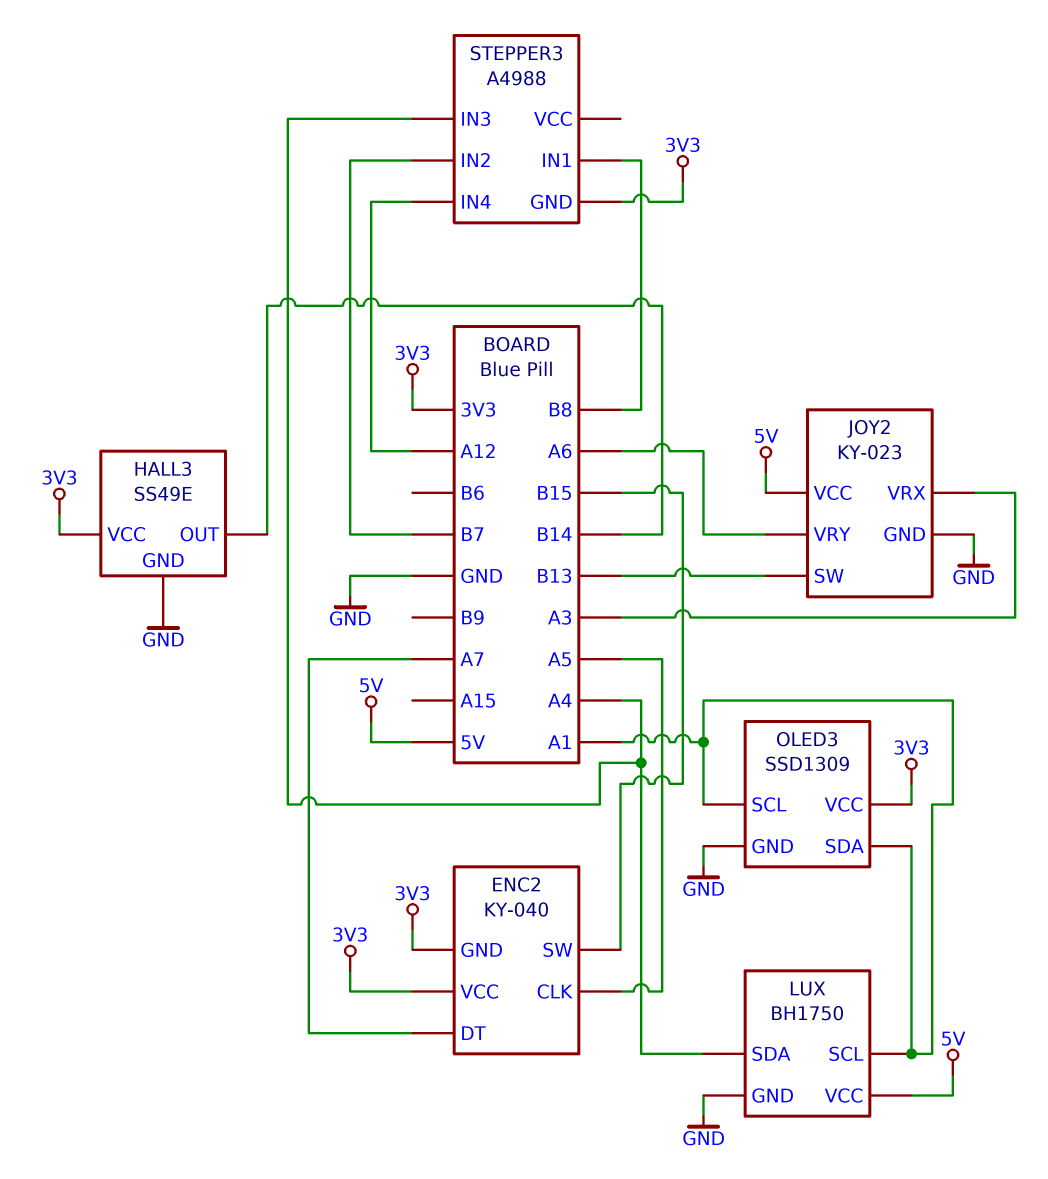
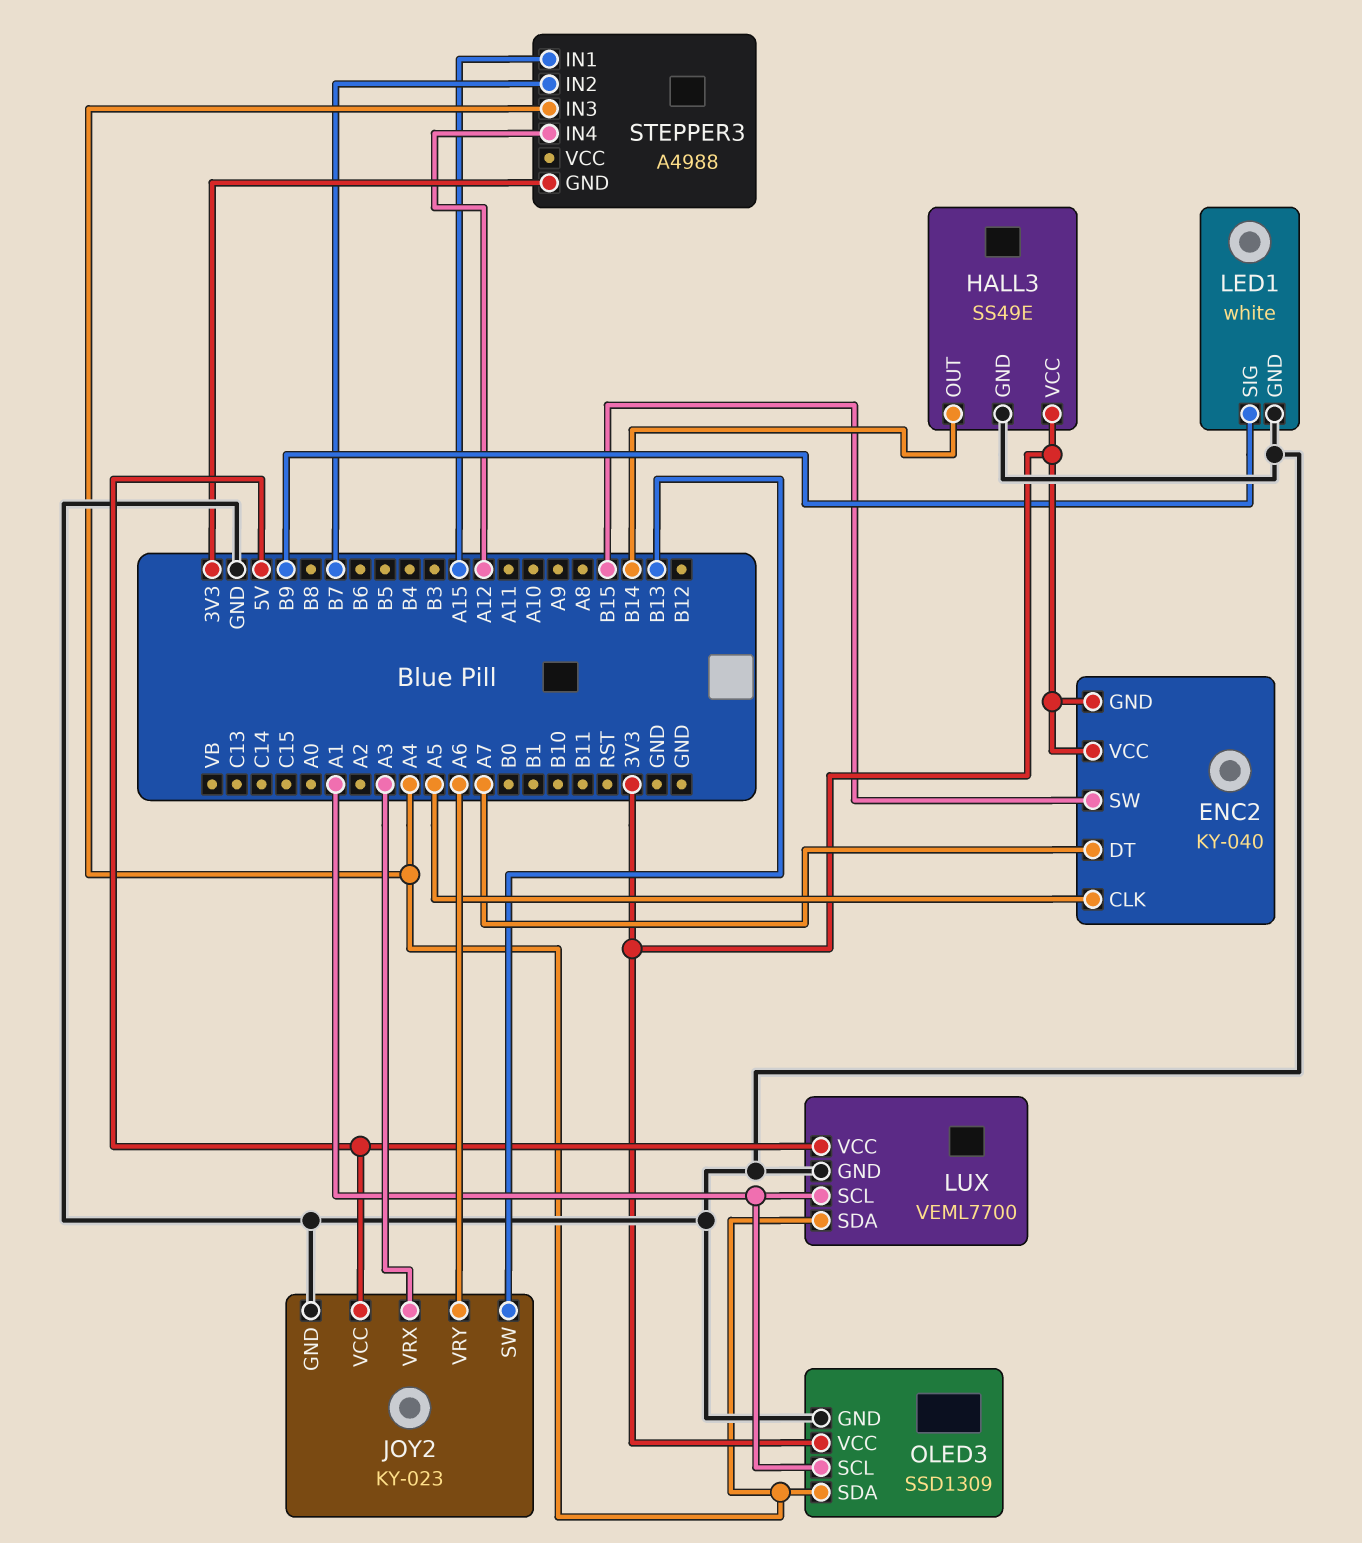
LED1: none -> white
LED1 pin GND: none -> GND
LED1 pin SIG: none -> B9
LUX: BH1750 -> VEML7700
OLED3 pin SDA: A1 -> A4
STEPPER3 pin IN1: B8 -> A15

